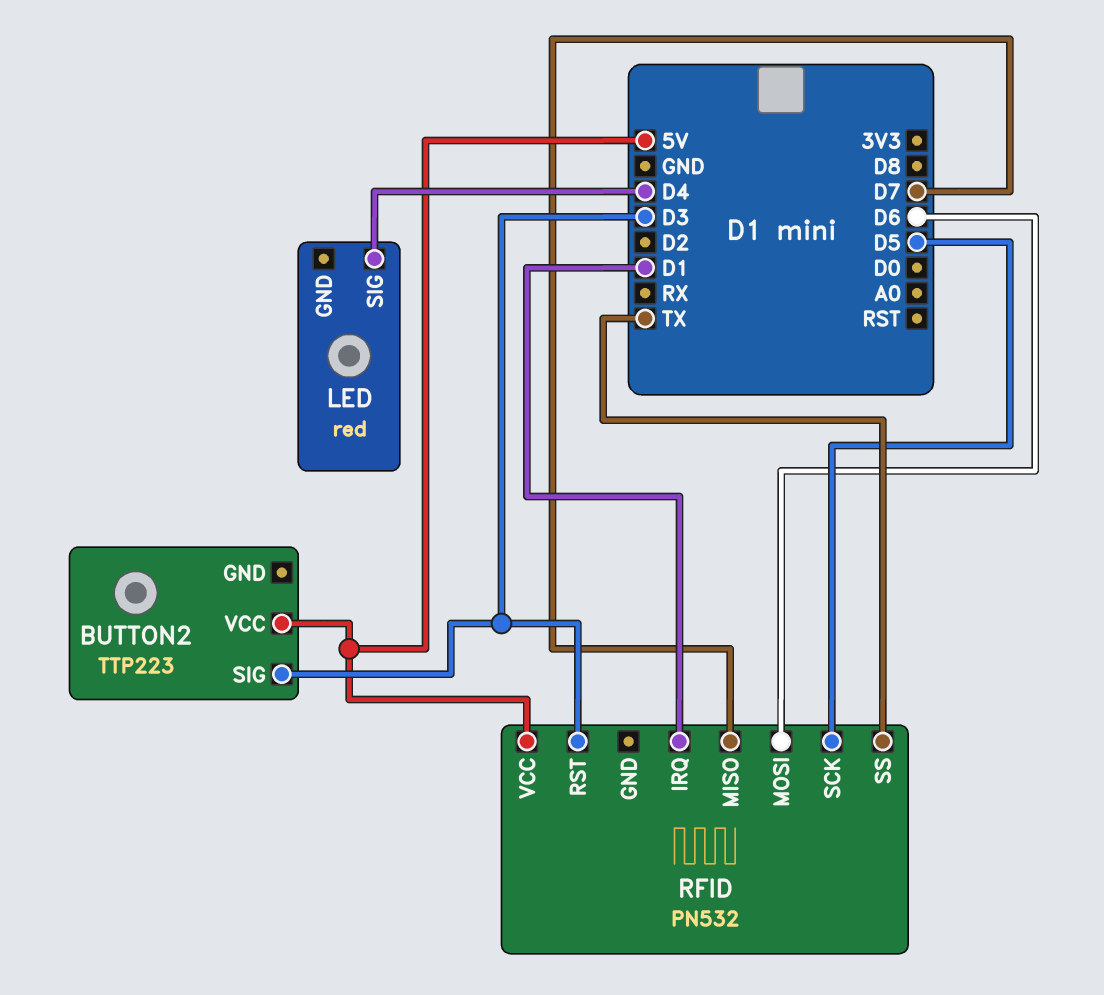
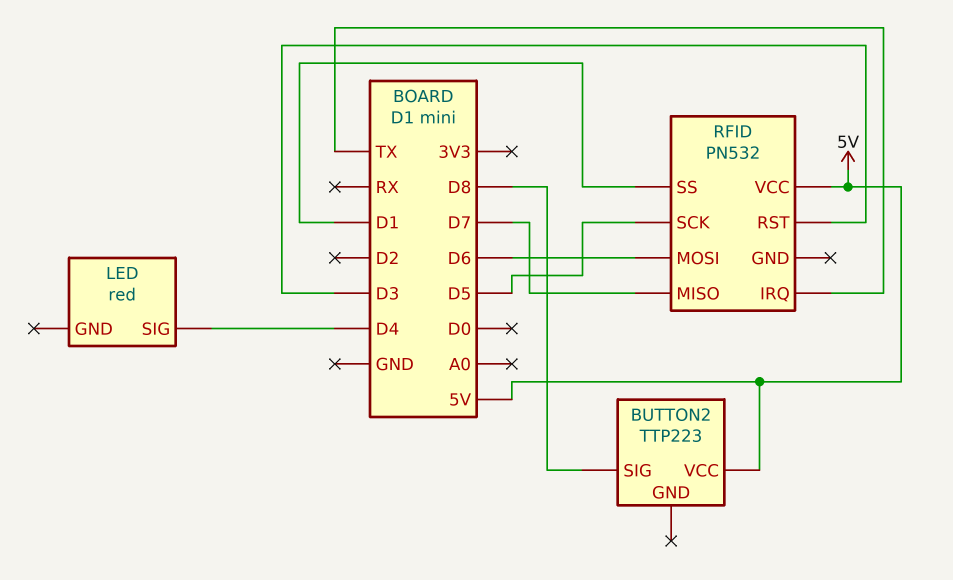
BUTTON2 pin SIG: D3 -> D8
RFID pin IRQ: D1 -> TX
RFID pin SS: TX -> D1

